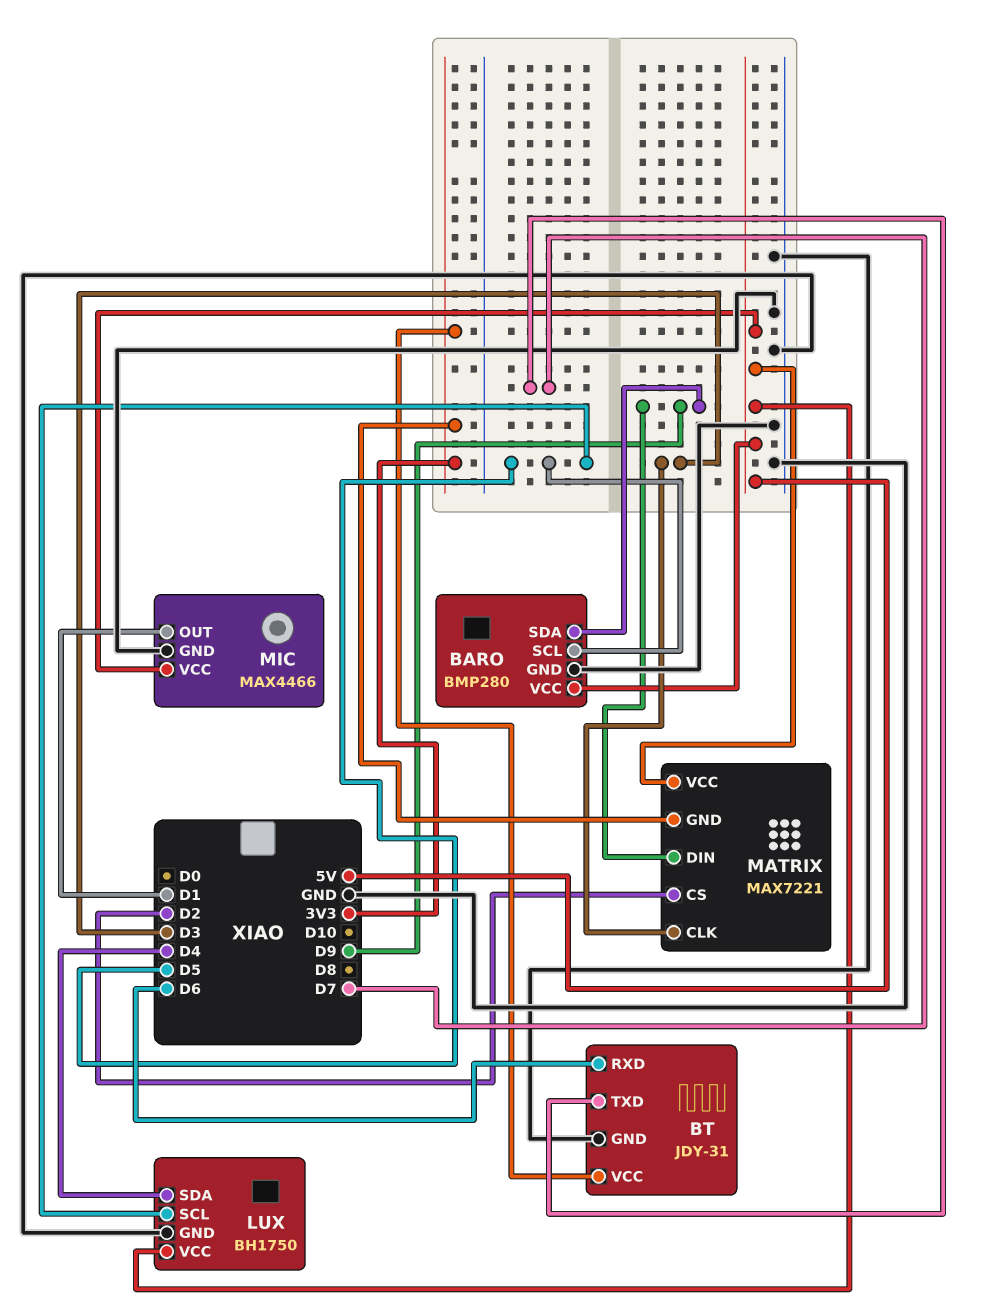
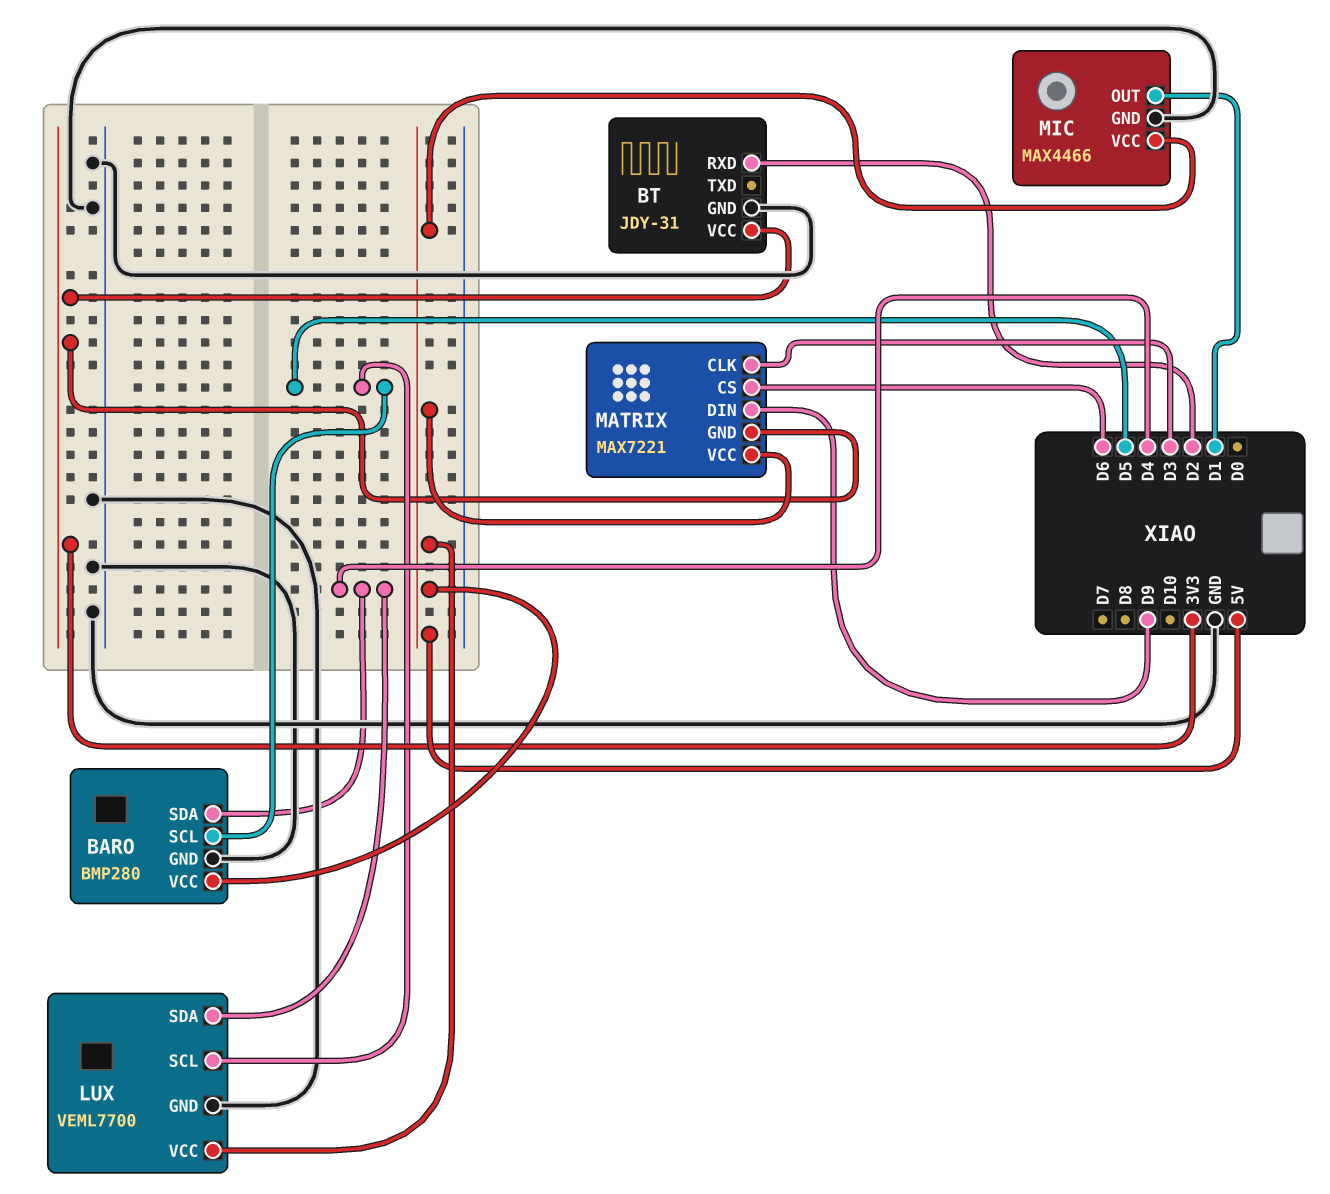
BARO pin SDA: D9 -> D4
BT pin RXD: D6 -> D2
BT pin TXD: D7 -> none
LUX: BH1750 -> VEML7700
MATRIX pin CS: D2 -> D6

